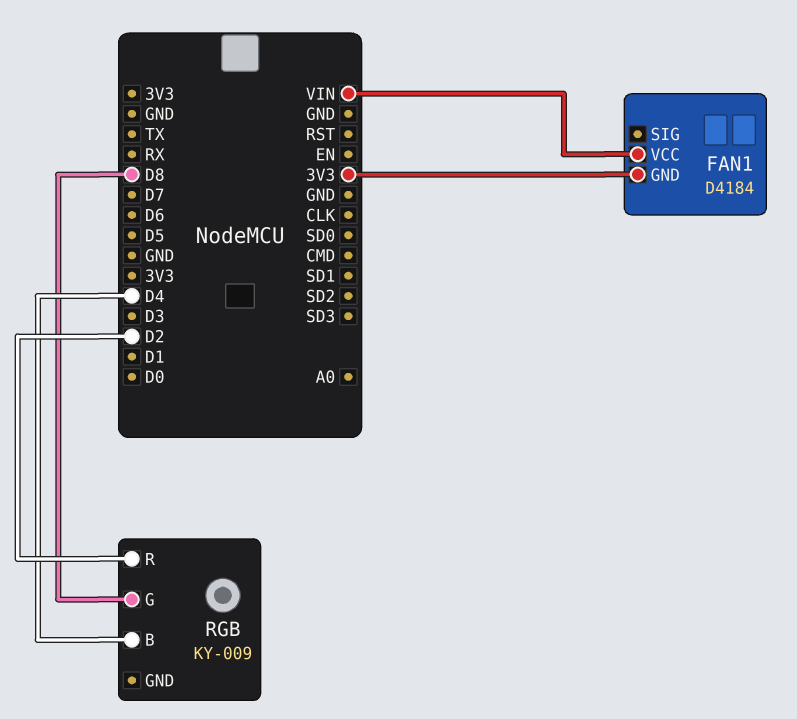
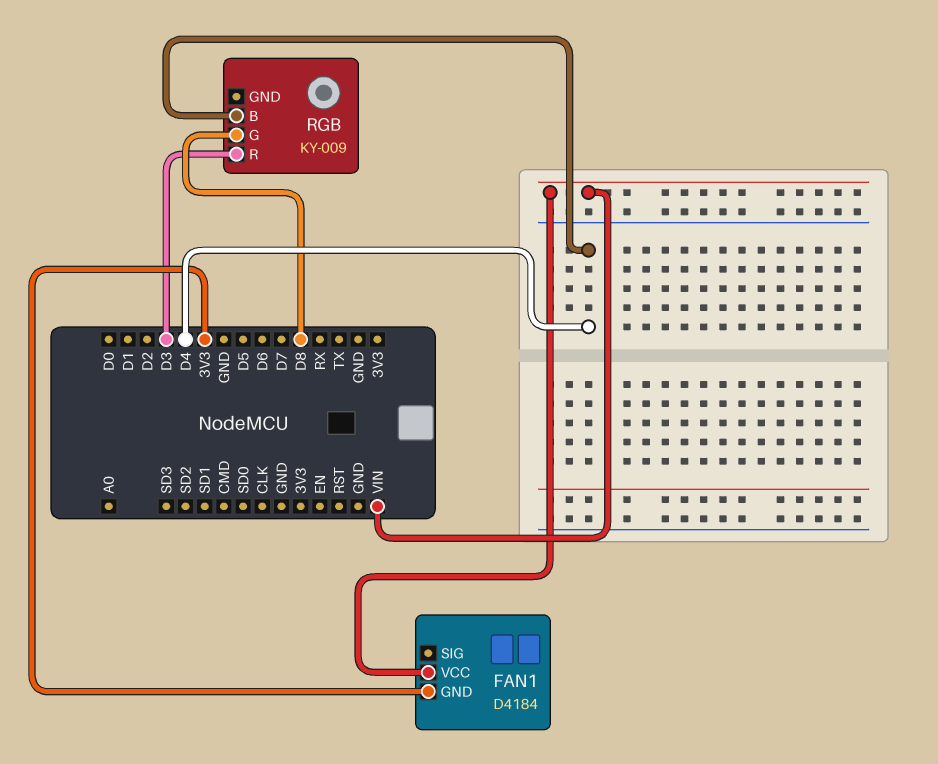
RGB pin R: D2 -> D3

